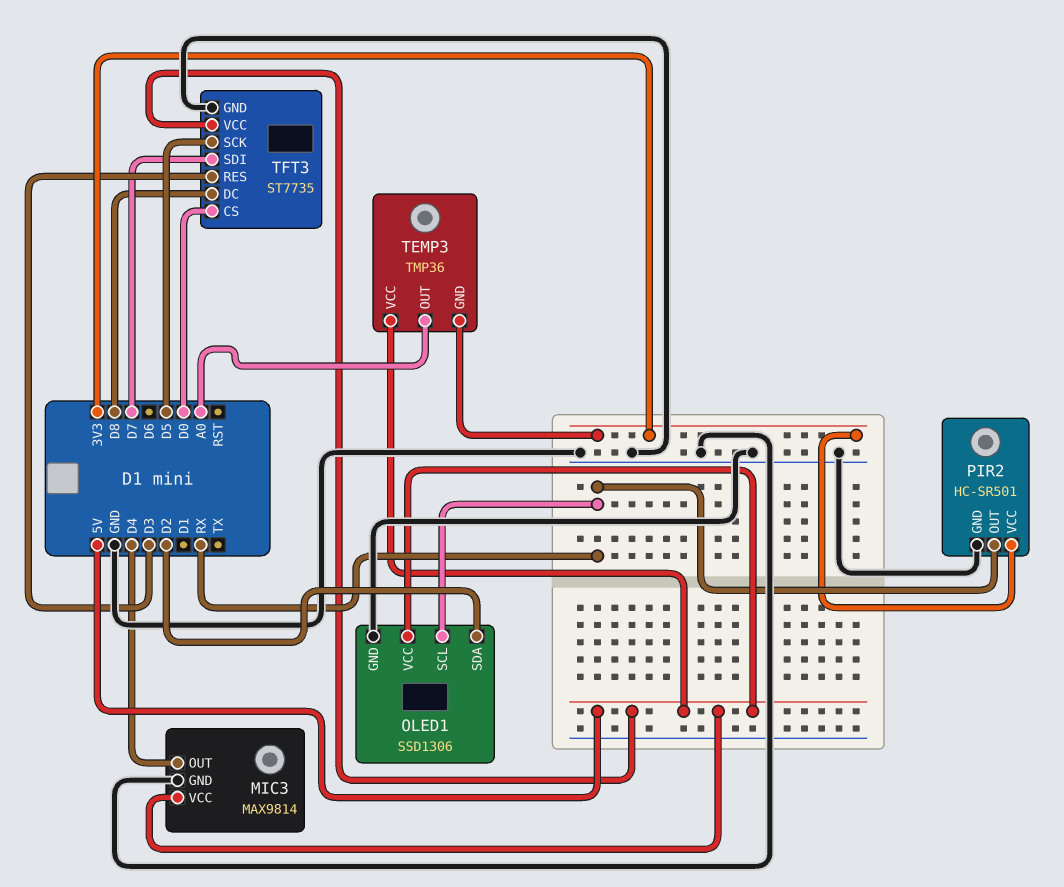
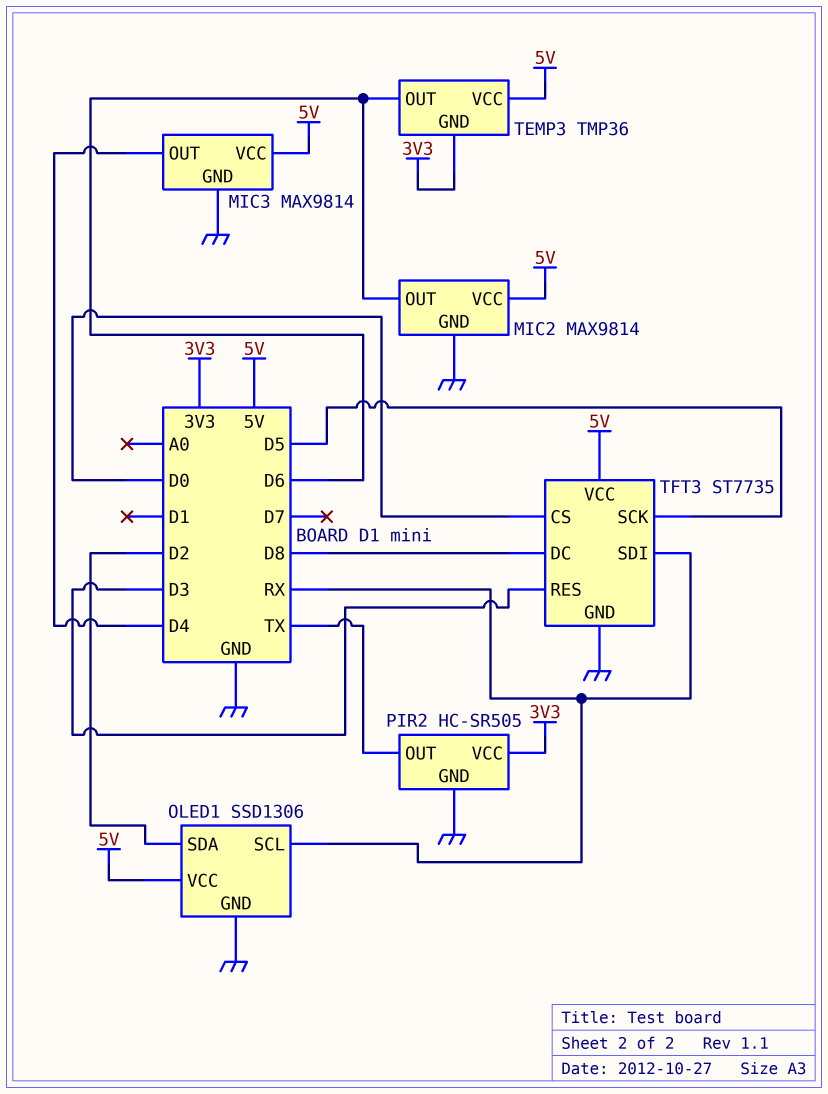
MIC2: none -> MAX9814
MIC2 pin GND: none -> GND
MIC2 pin OUT: none -> D6
MIC2 pin VCC: none -> 5V
PIR2: HC-SR501 -> HC-SR505
PIR2 pin OUT: RX -> TX
TEMP3 pin OUT: A0 -> D6
TFT3 pin SDI: D7 -> RX

